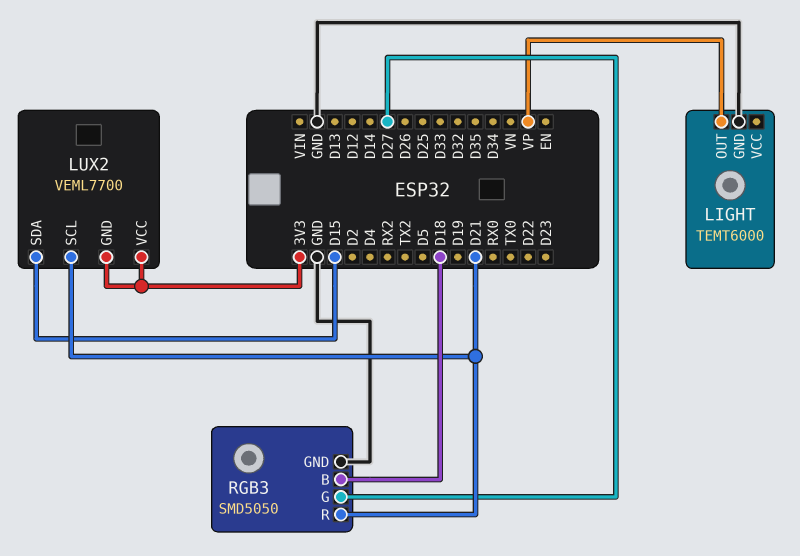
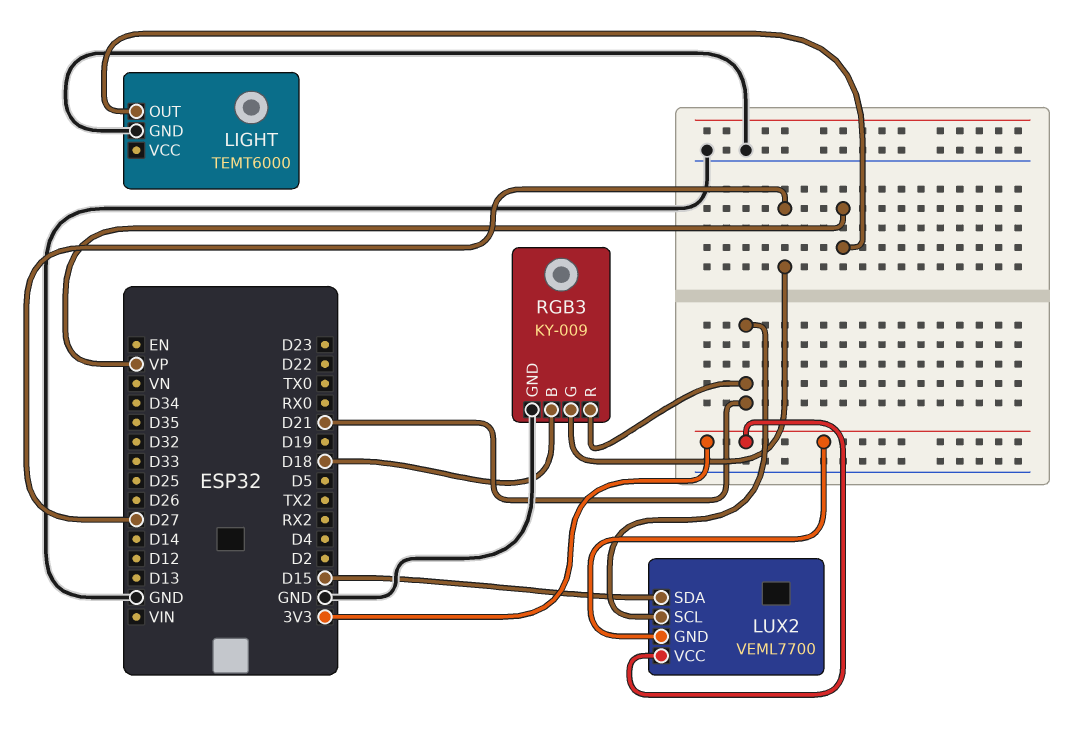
RGB3: SMD5050 -> KY-009

